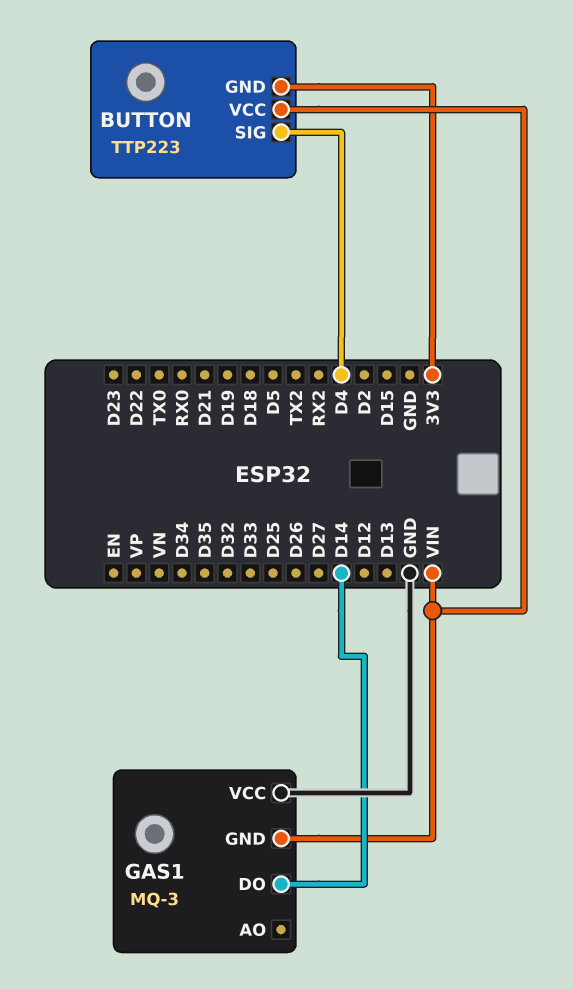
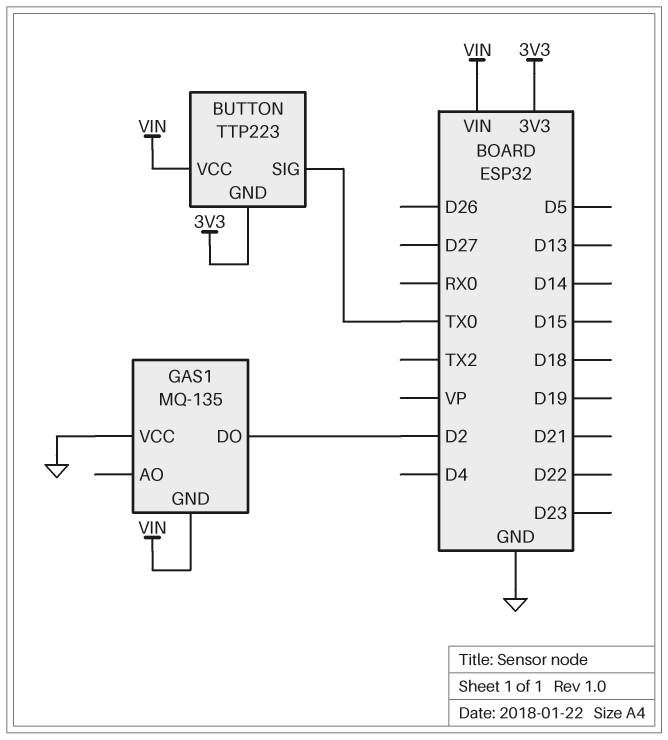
BUTTON pin SIG: D4 -> TX0
GAS1: MQ-3 -> MQ-135
GAS1 pin DO: D14 -> D2

